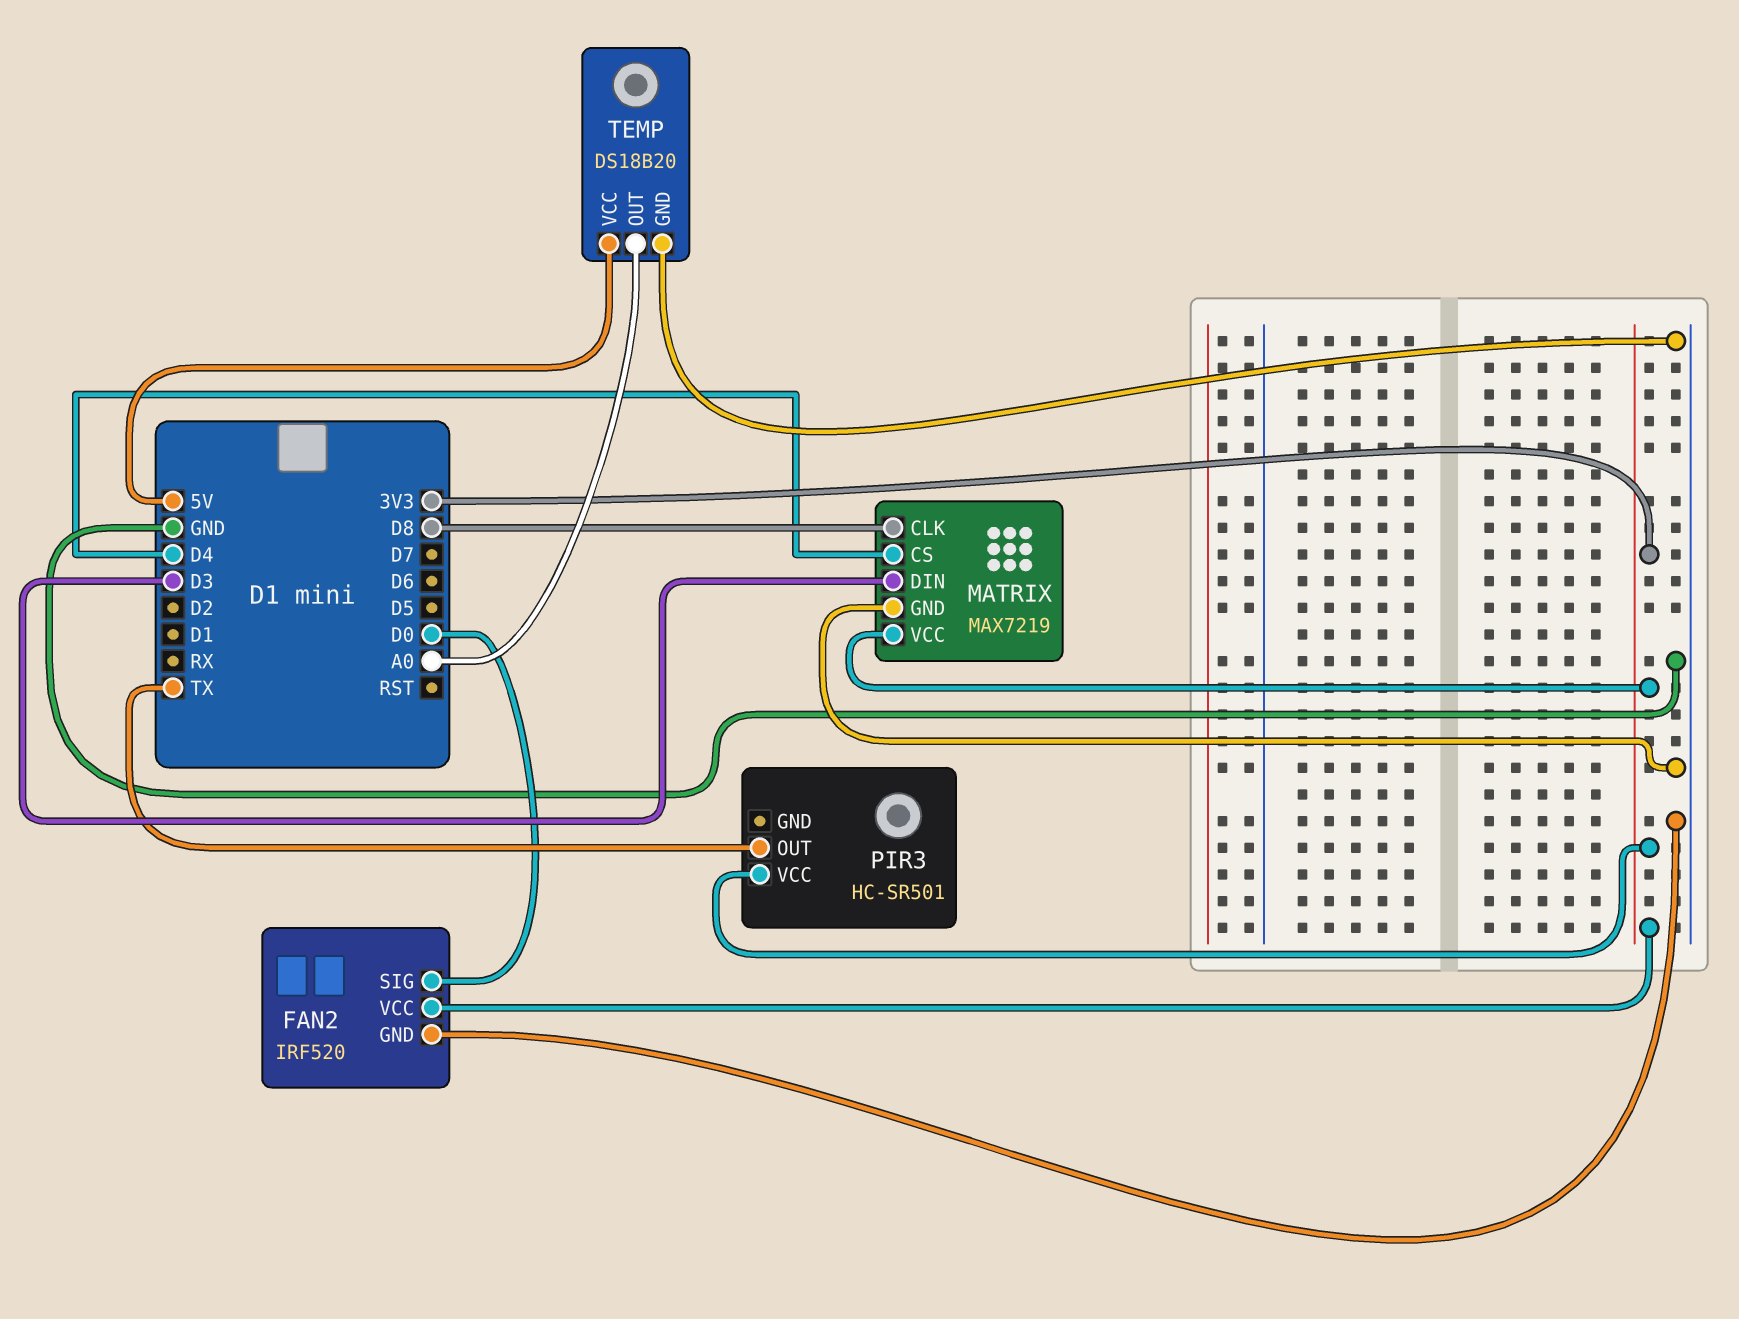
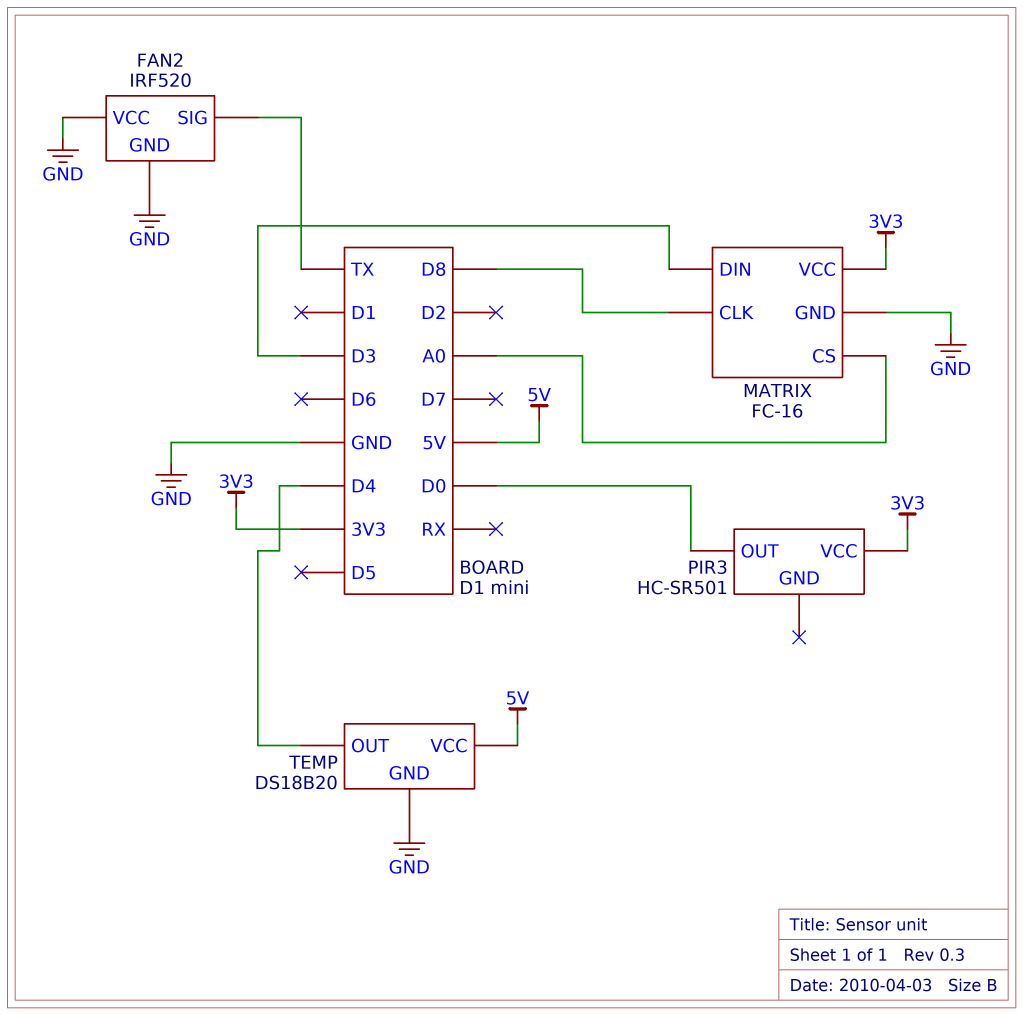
FAN2 pin SIG: D0 -> TX
FAN2 pin VCC: 3V3 -> GND
MATRIX: MAX7219 -> FC-16
MATRIX pin CS: D4 -> A0
PIR3 pin OUT: TX -> D0
TEMP pin OUT: A0 -> D4

